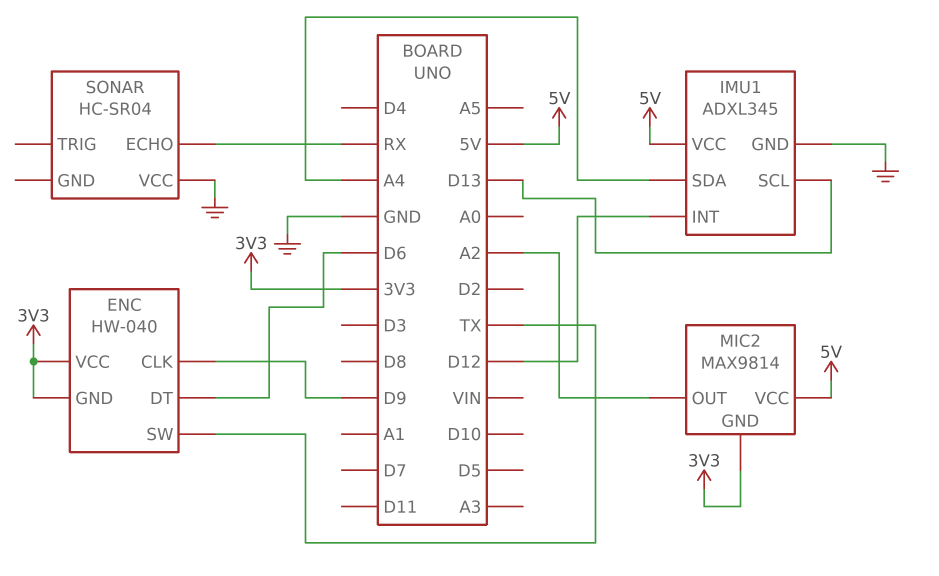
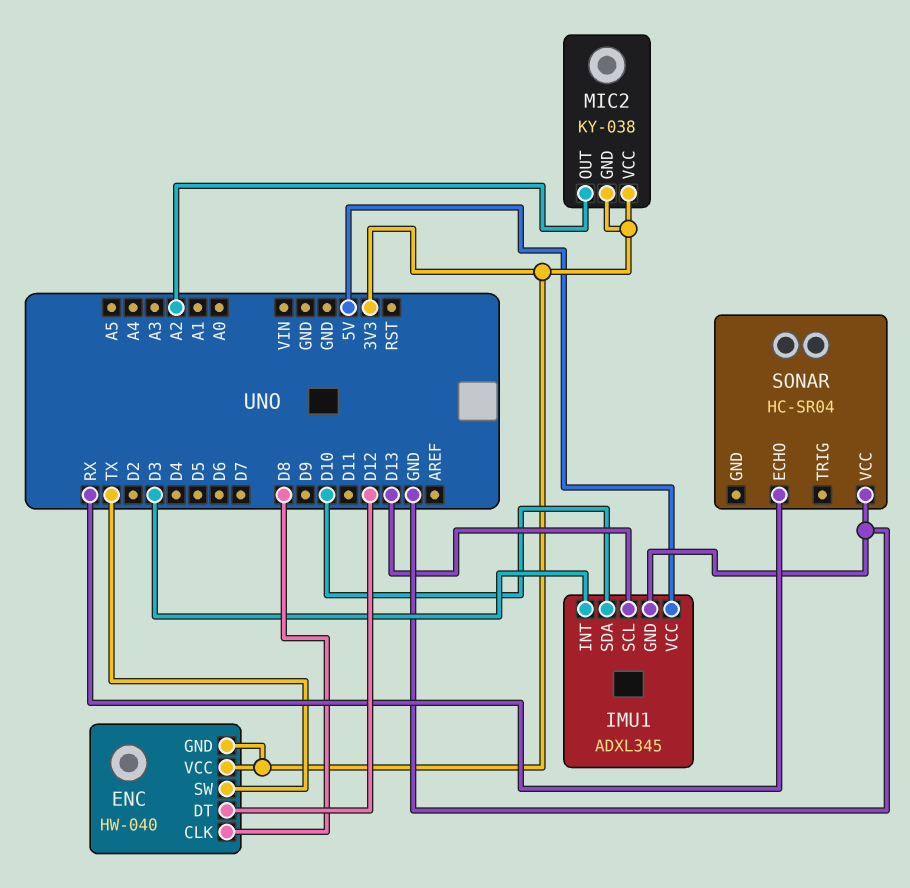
ENC pin CLK: D9 -> D8
ENC pin DT: D6 -> D12
IMU1 pin INT: D12 -> D3
IMU1 pin SDA: A4 -> D10
MIC2: MAX9814 -> KY-038
MIC2 pin VCC: 5V -> 3V3

